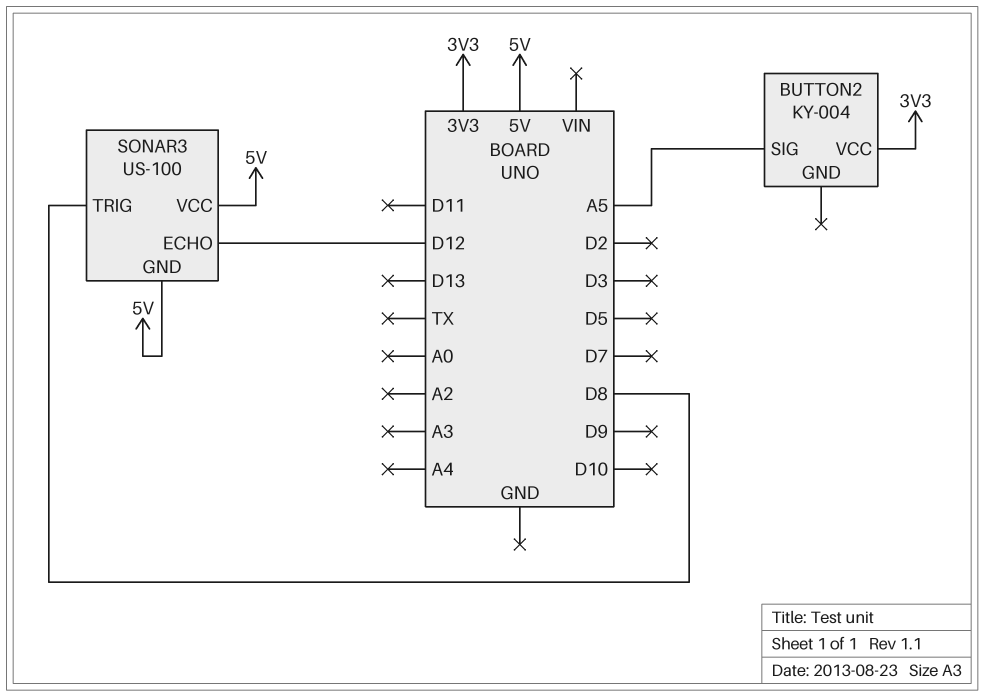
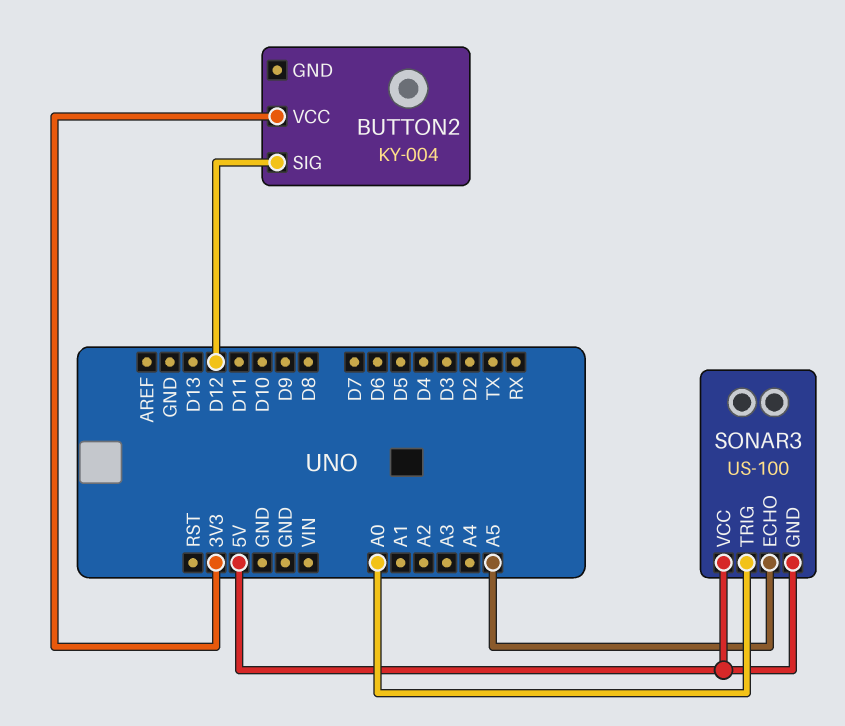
BUTTON2 pin SIG: A5 -> D12
SONAR3 pin ECHO: D12 -> A5
SONAR3 pin TRIG: D8 -> A0

